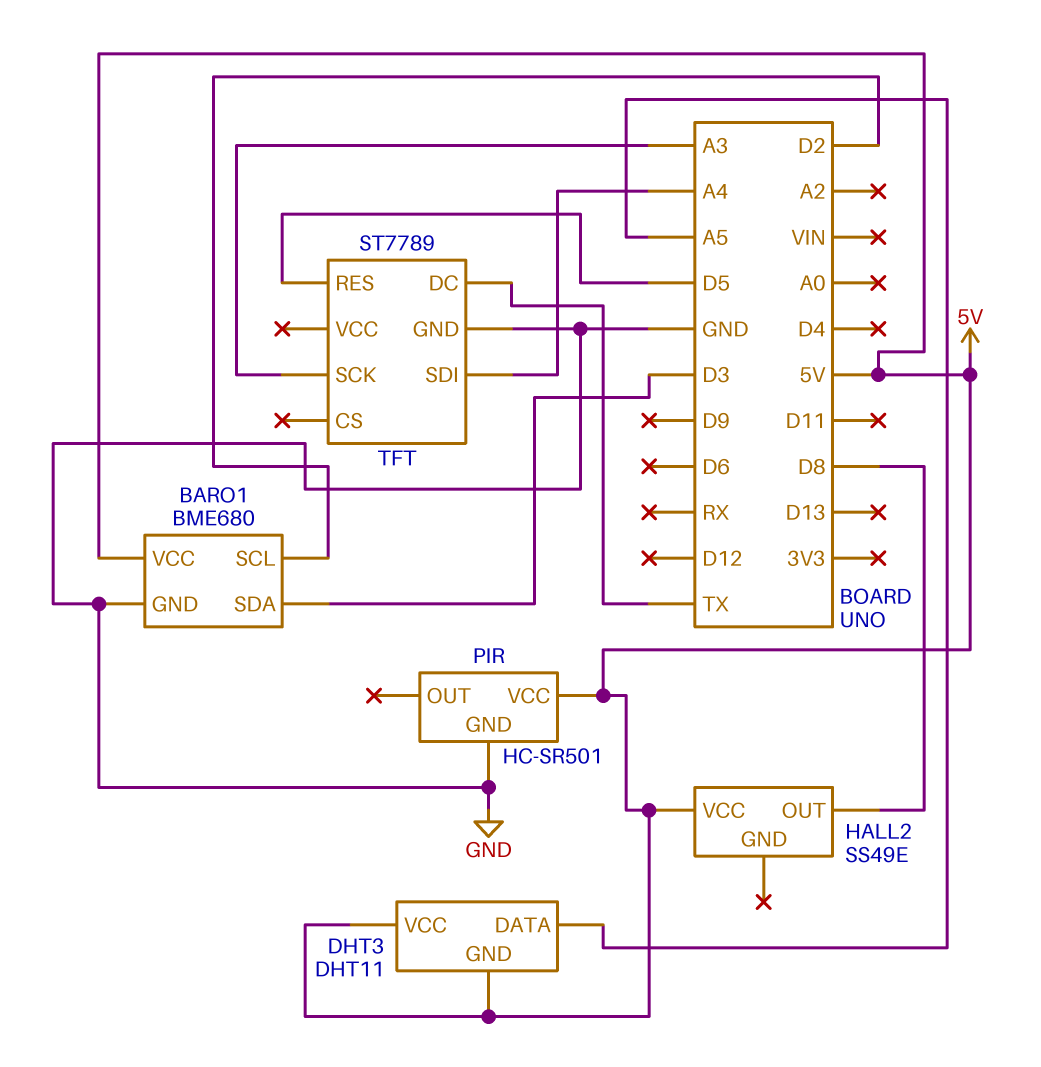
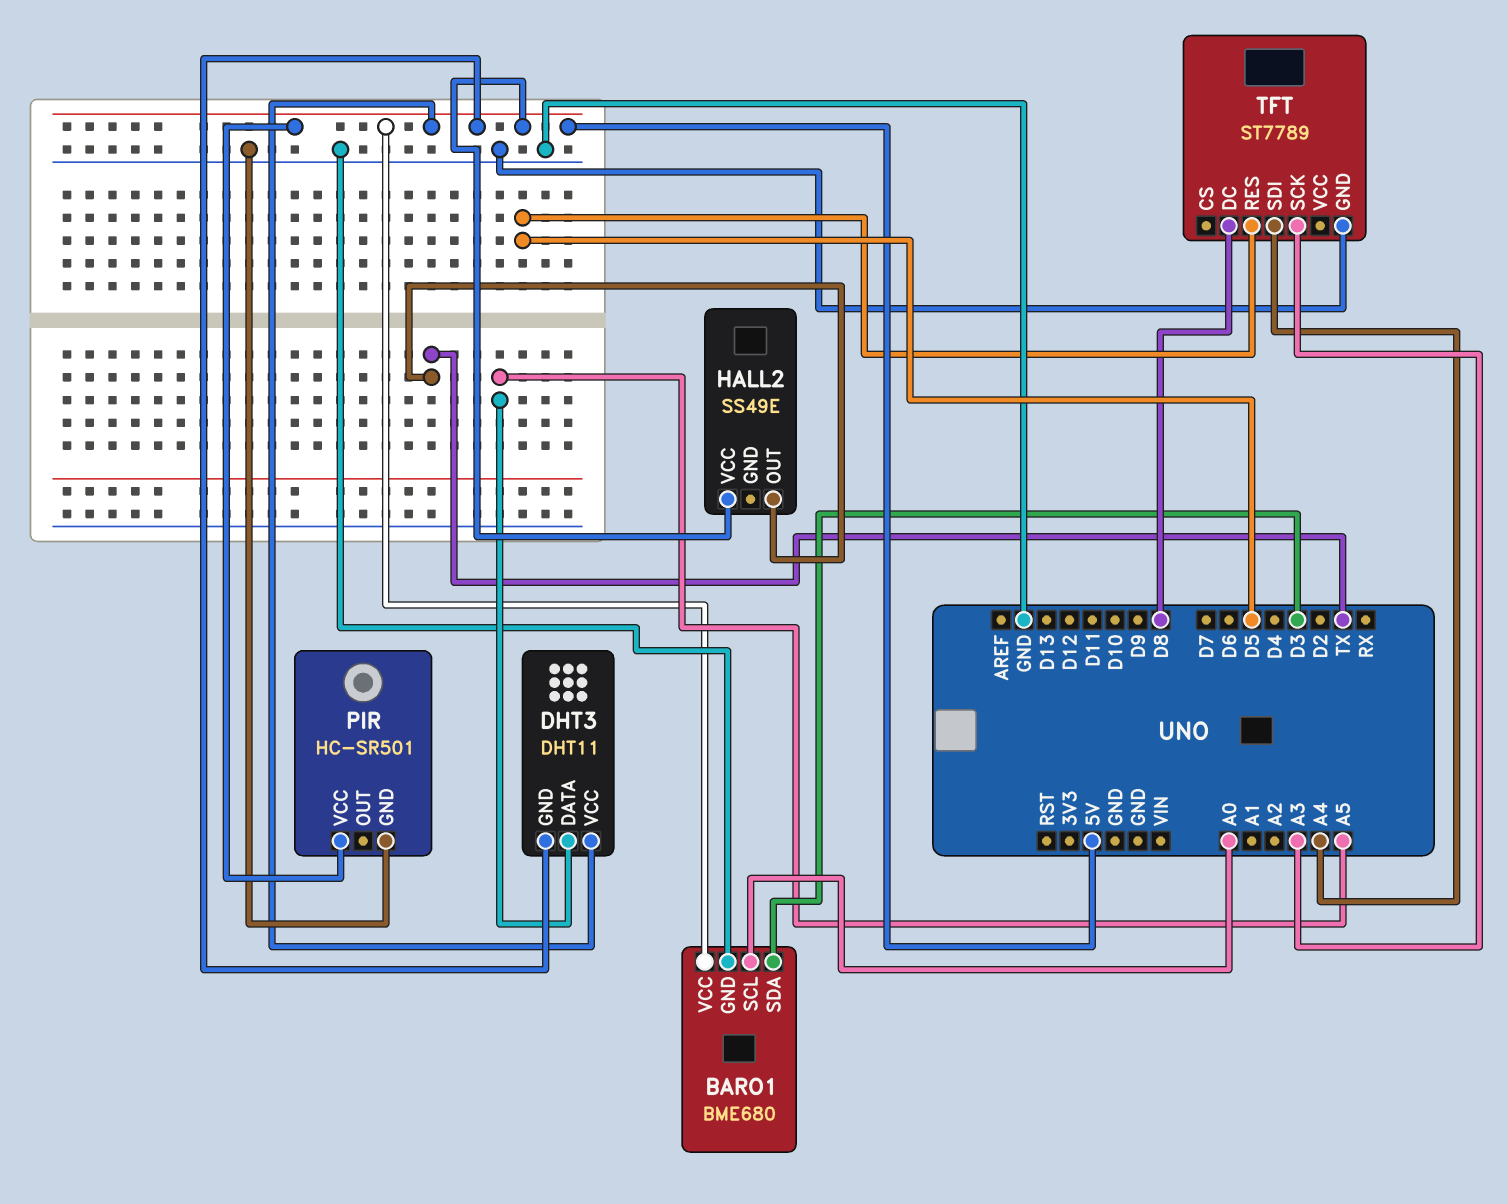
BARO1 pin SCL: D2 -> A0
HALL2 pin OUT: D8 -> TX
TFT pin DC: TX -> D8

